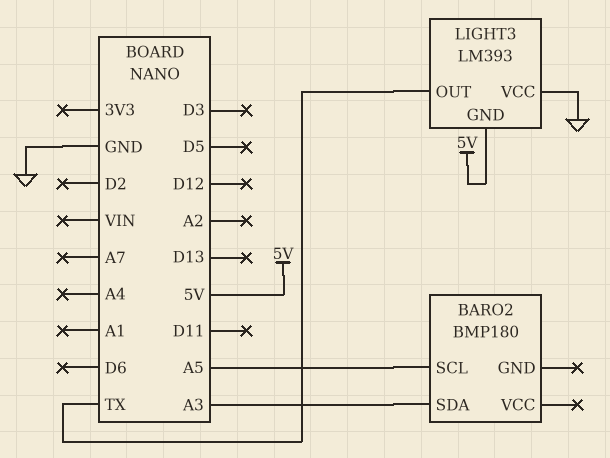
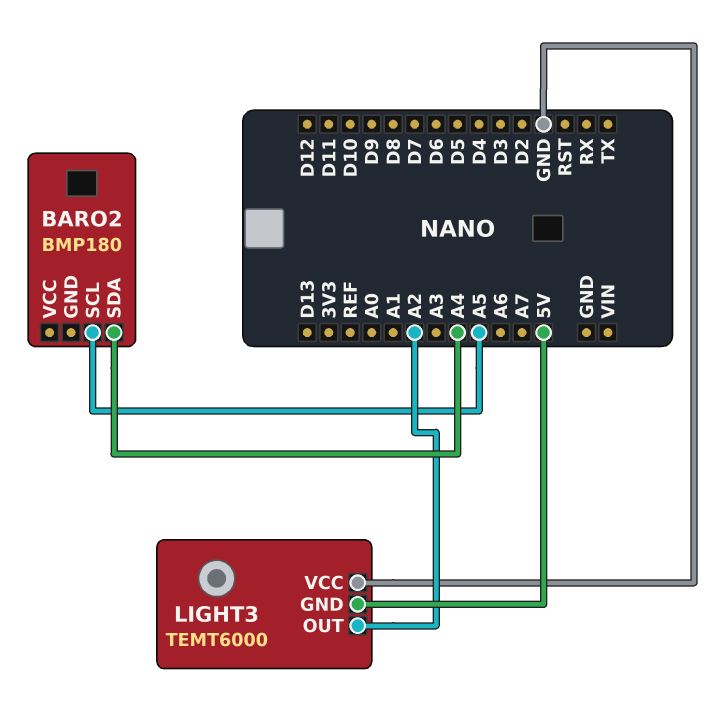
BARO2 pin SDA: A3 -> A4
LIGHT3: LM393 -> TEMT6000
LIGHT3 pin OUT: TX -> A2

